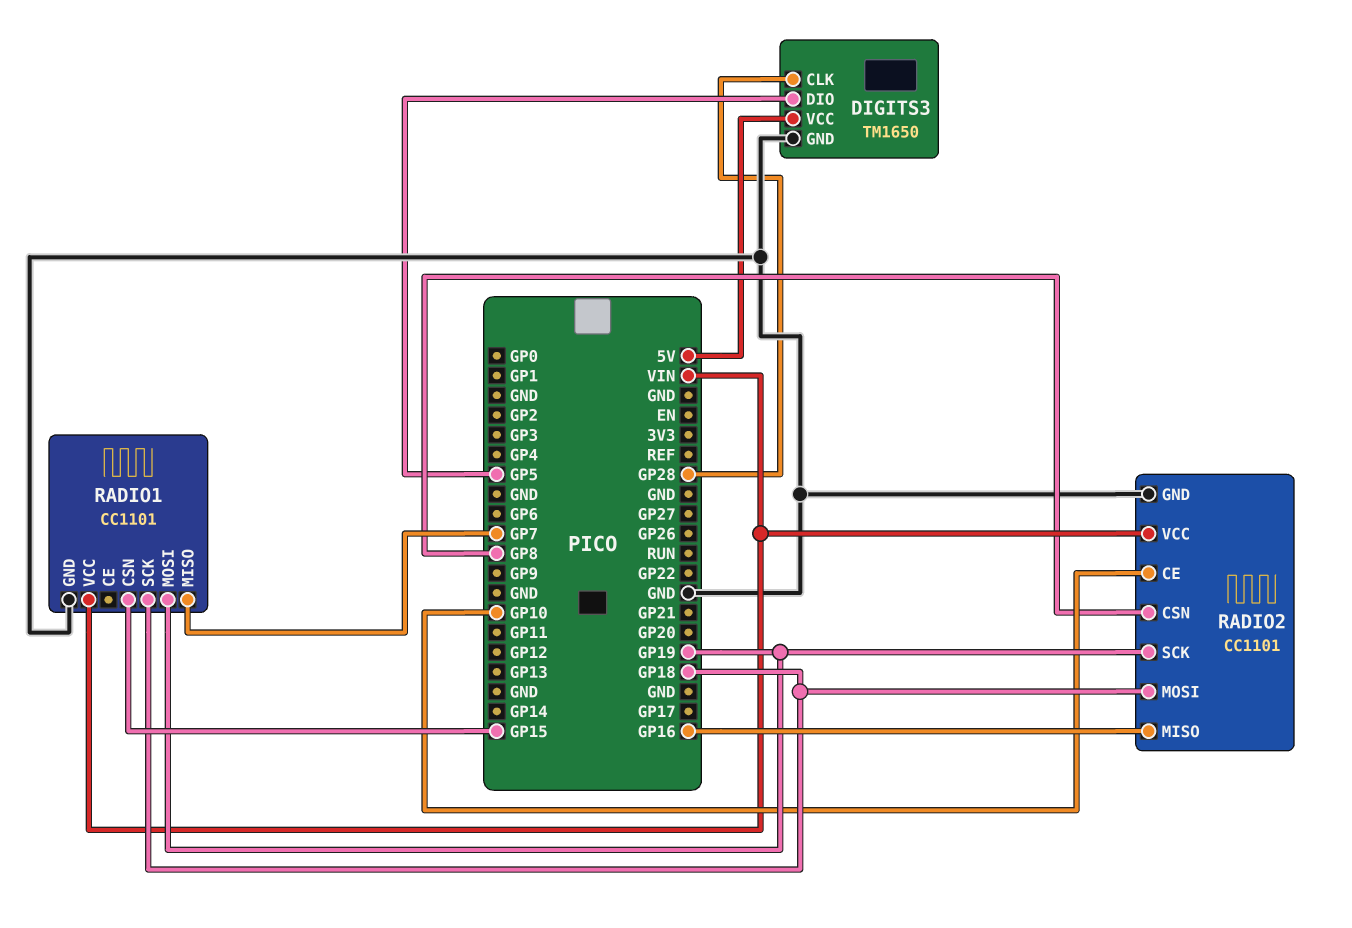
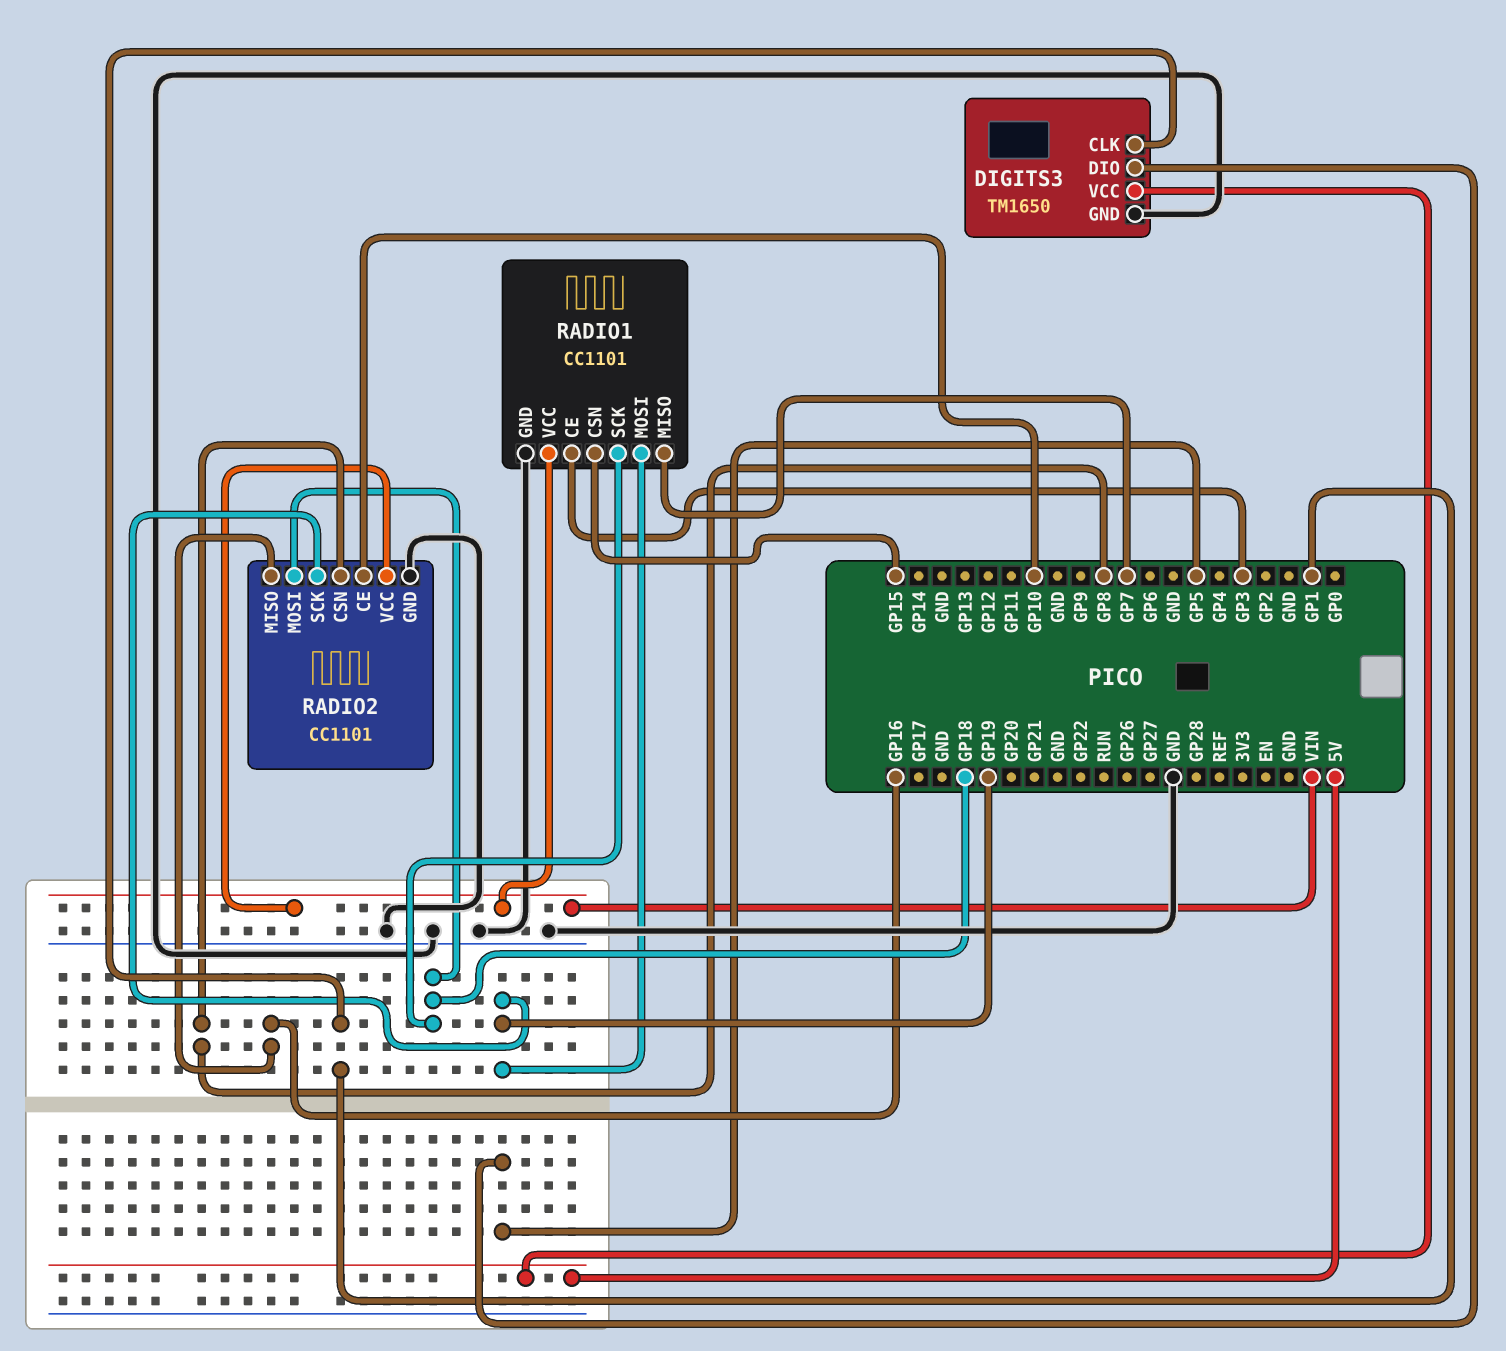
DIGITS3 pin CLK: GP28 -> GP1
RADIO1 pin CE: none -> GP3

